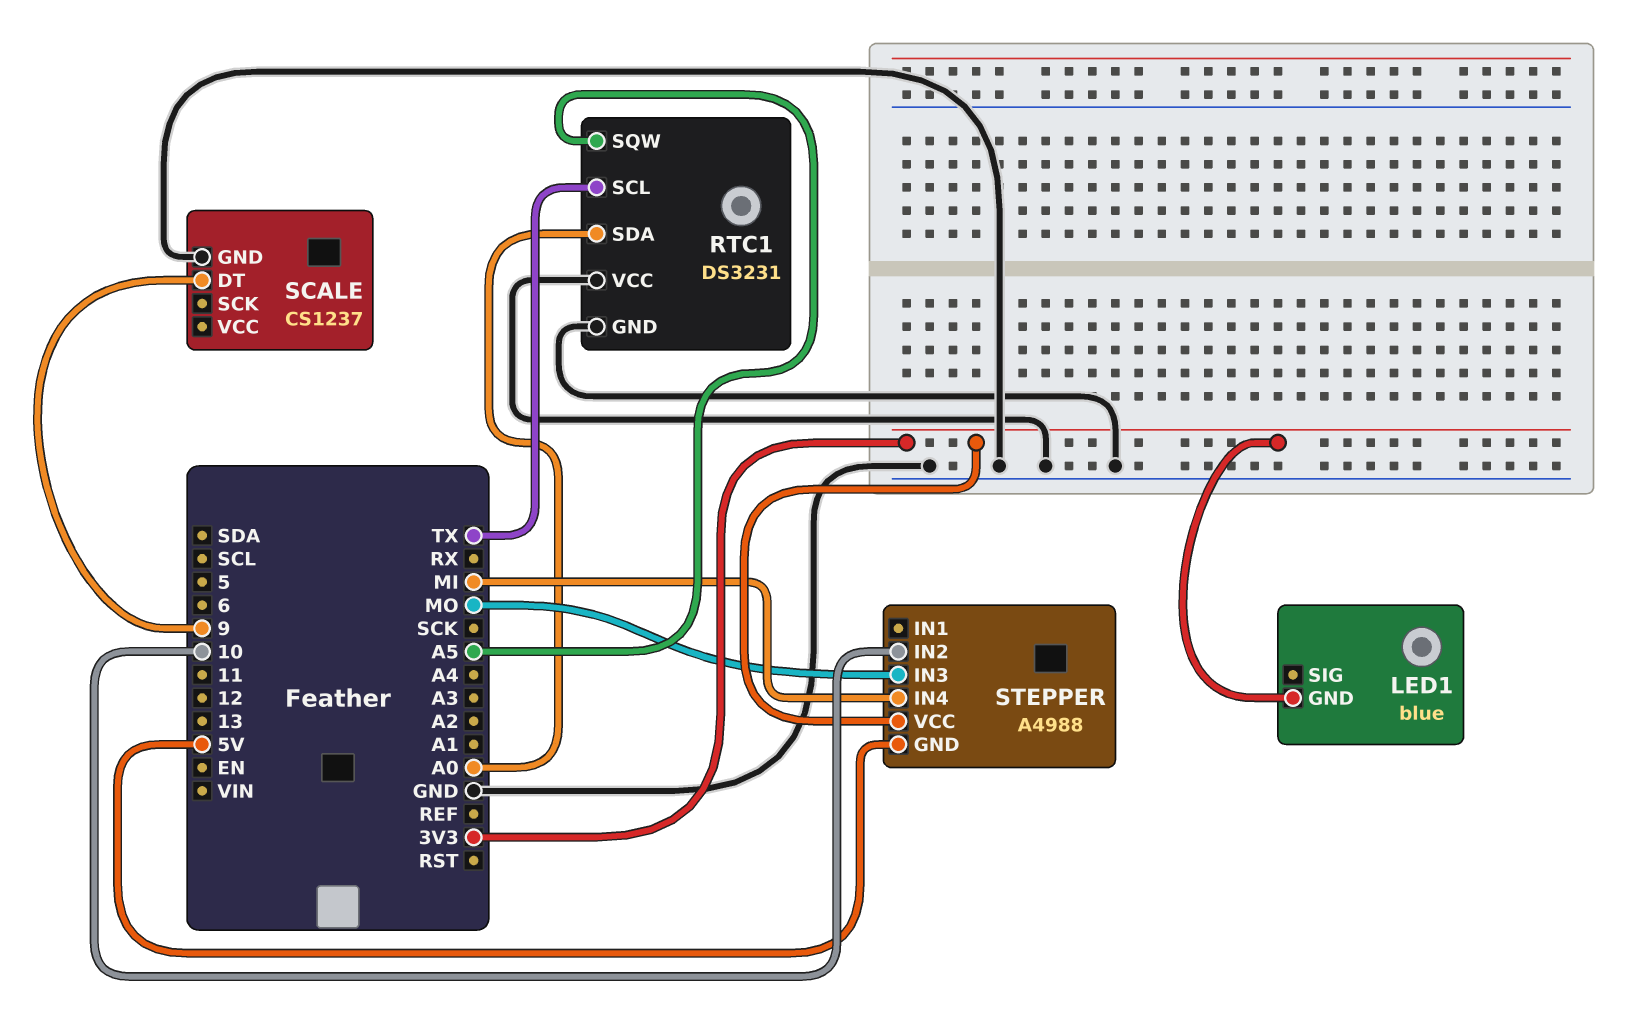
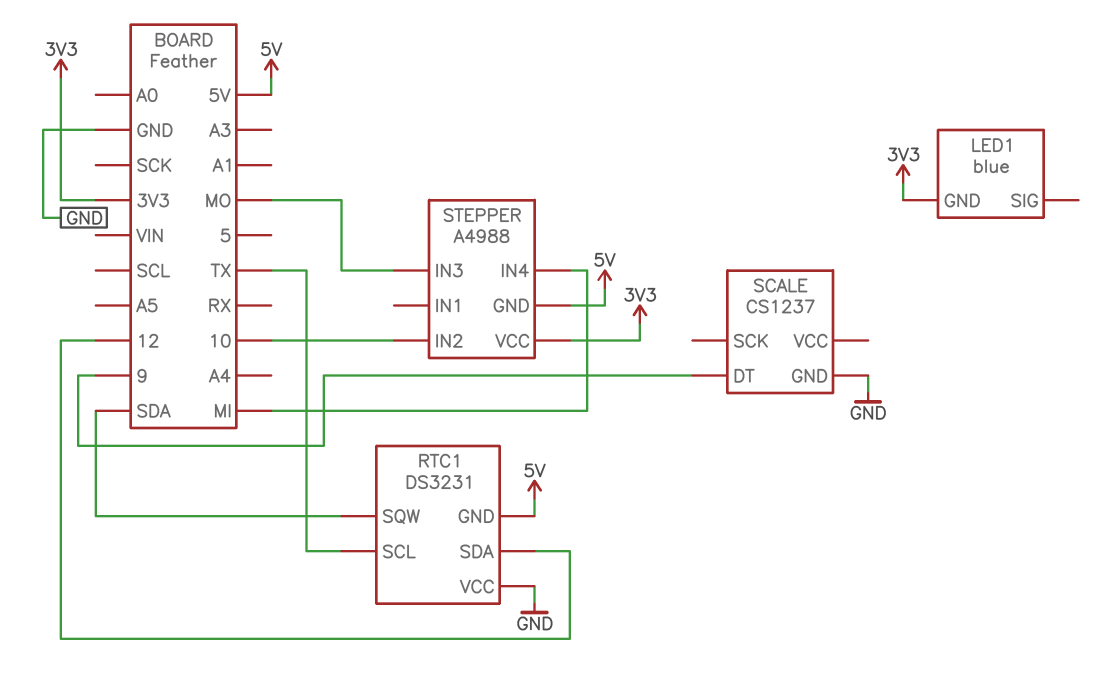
RTC1 pin GND: GND -> 5V
RTC1 pin SDA: A0 -> 12
RTC1 pin SQW: A5 -> SDA

